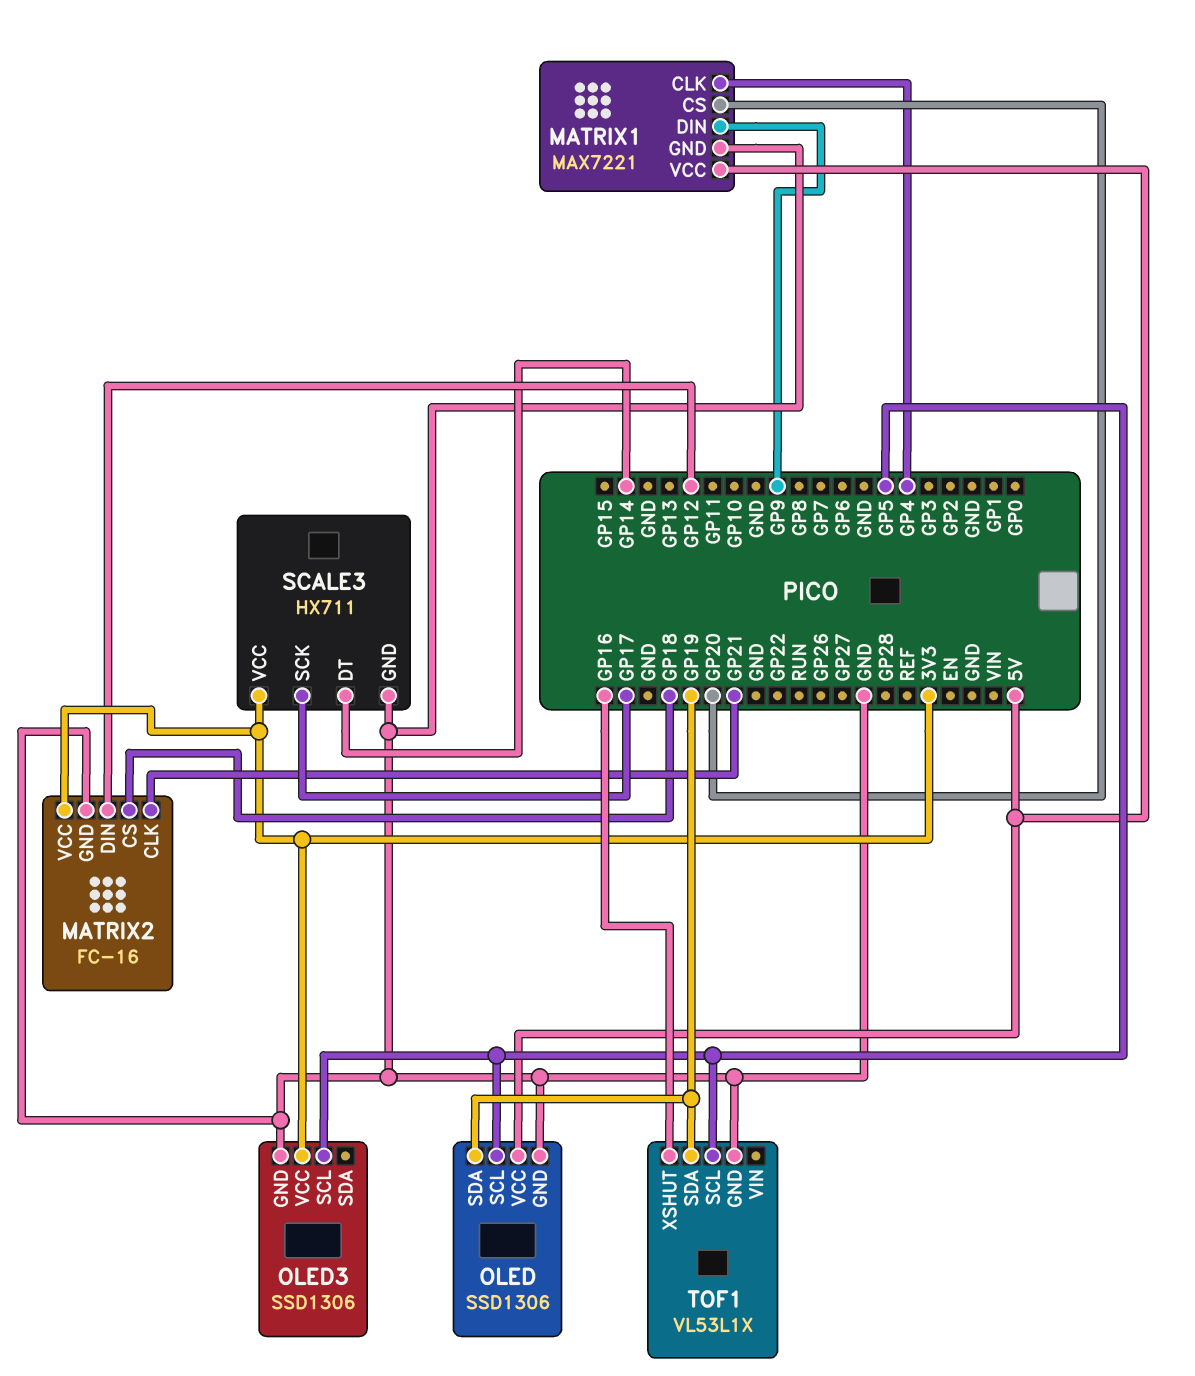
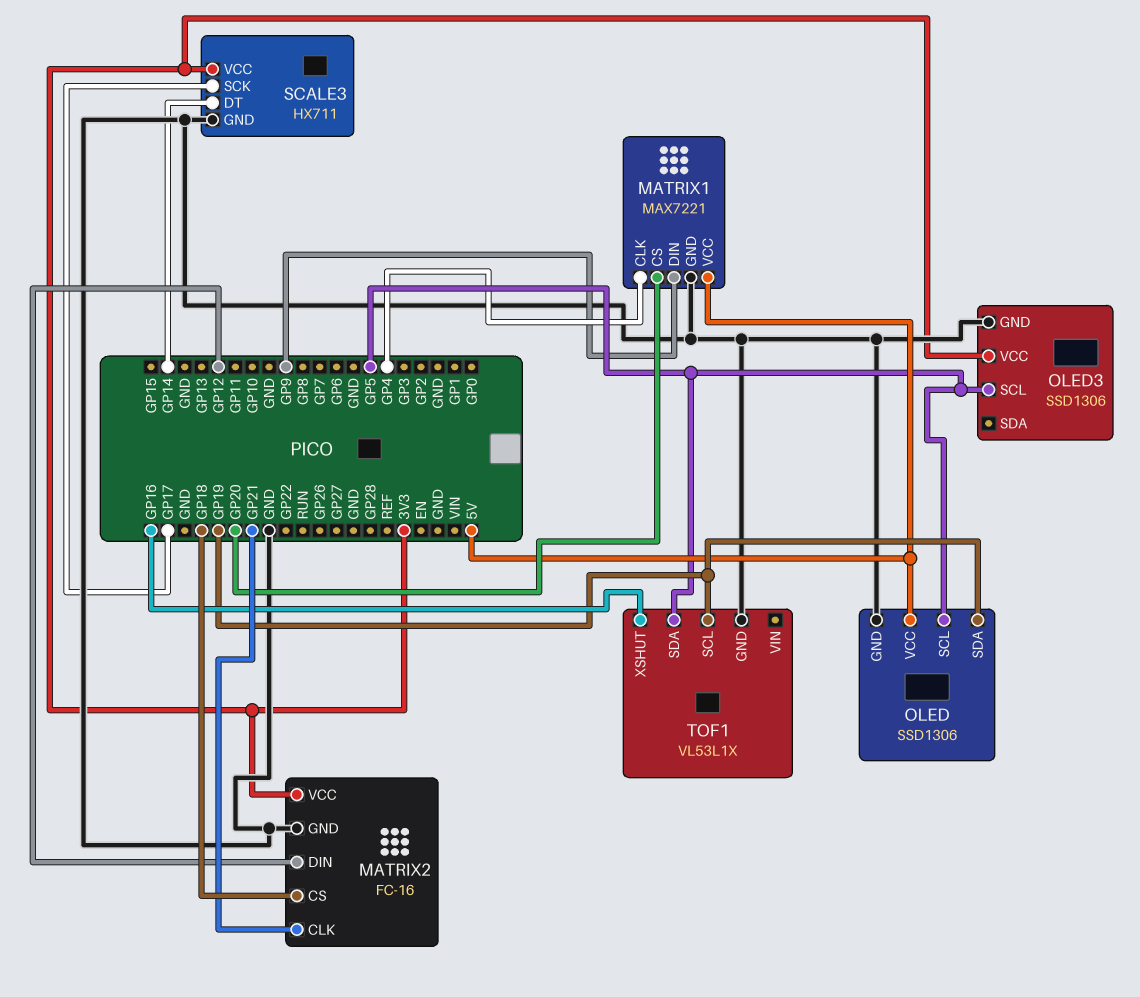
TOF1 pin SCL: GP5 -> GP19
TOF1 pin SDA: GP19 -> GP5

